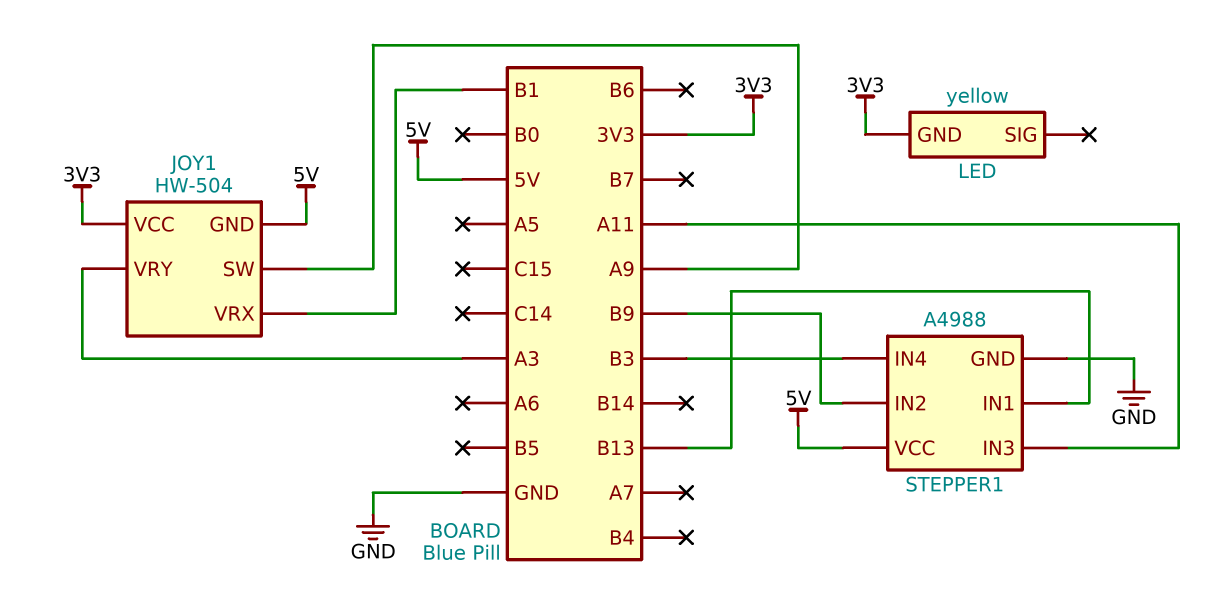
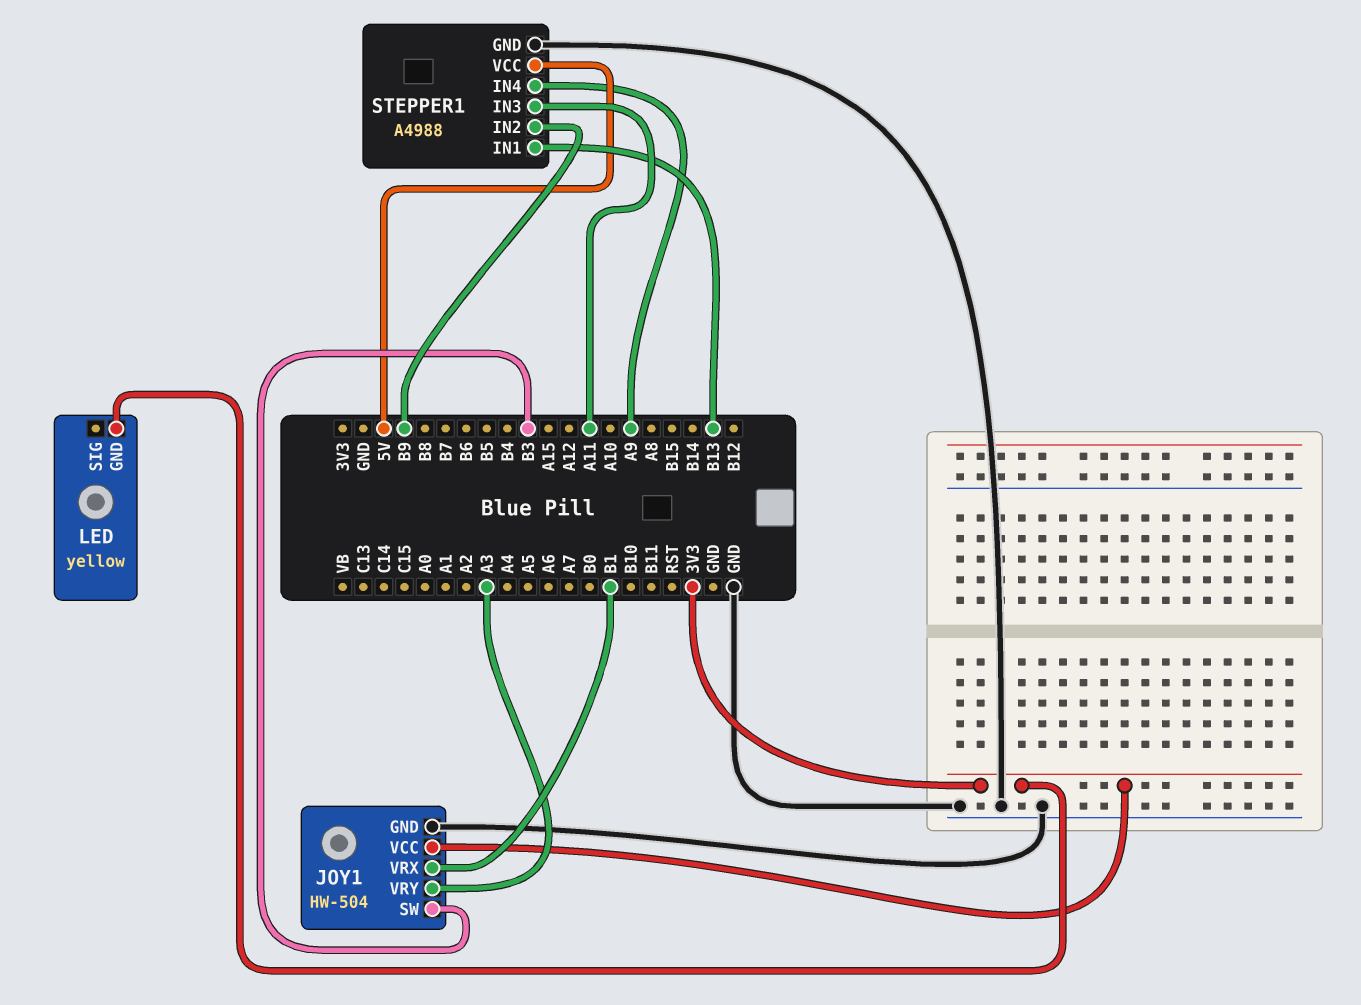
JOY1 pin GND: 5V -> GND
JOY1 pin SW: A9 -> B3
STEPPER1 pin IN4: B3 -> A9

